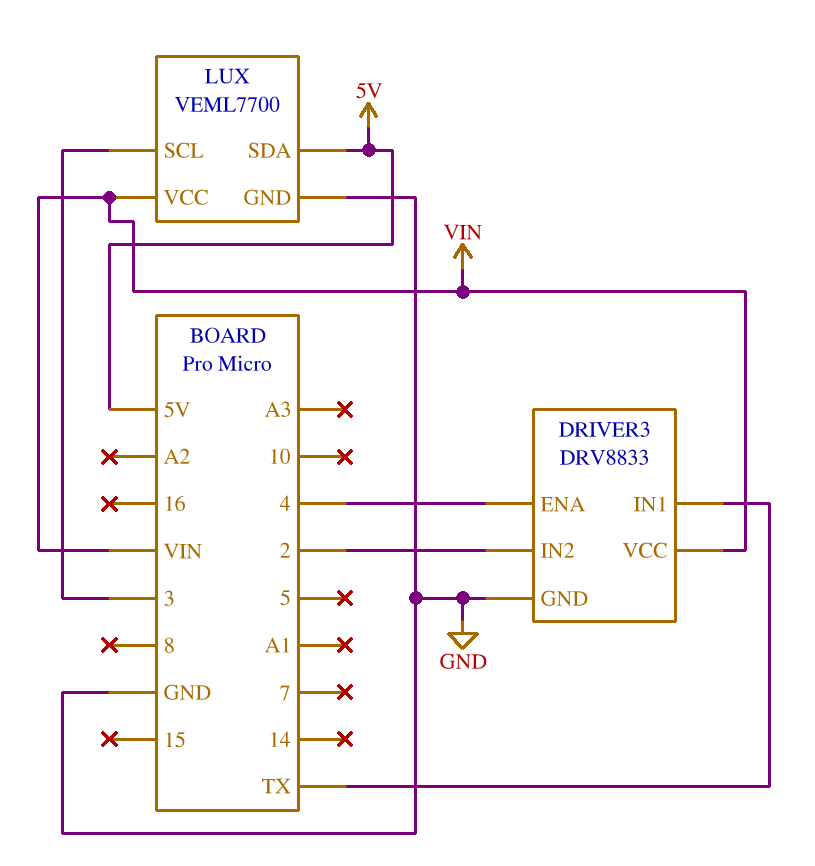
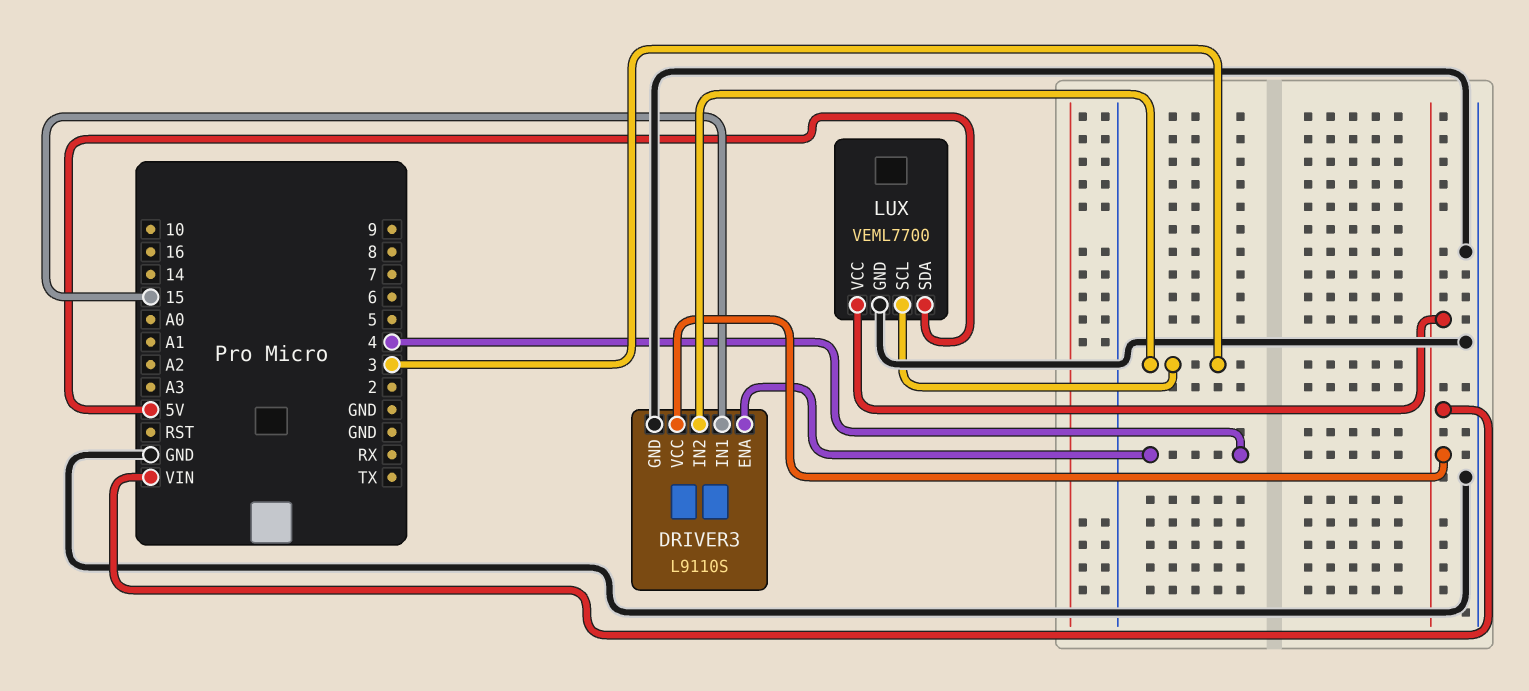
DRIVER3: DRV8833 -> L9110S
DRIVER3 pin IN1: TX -> 15
DRIVER3 pin IN2: 2 -> 3

